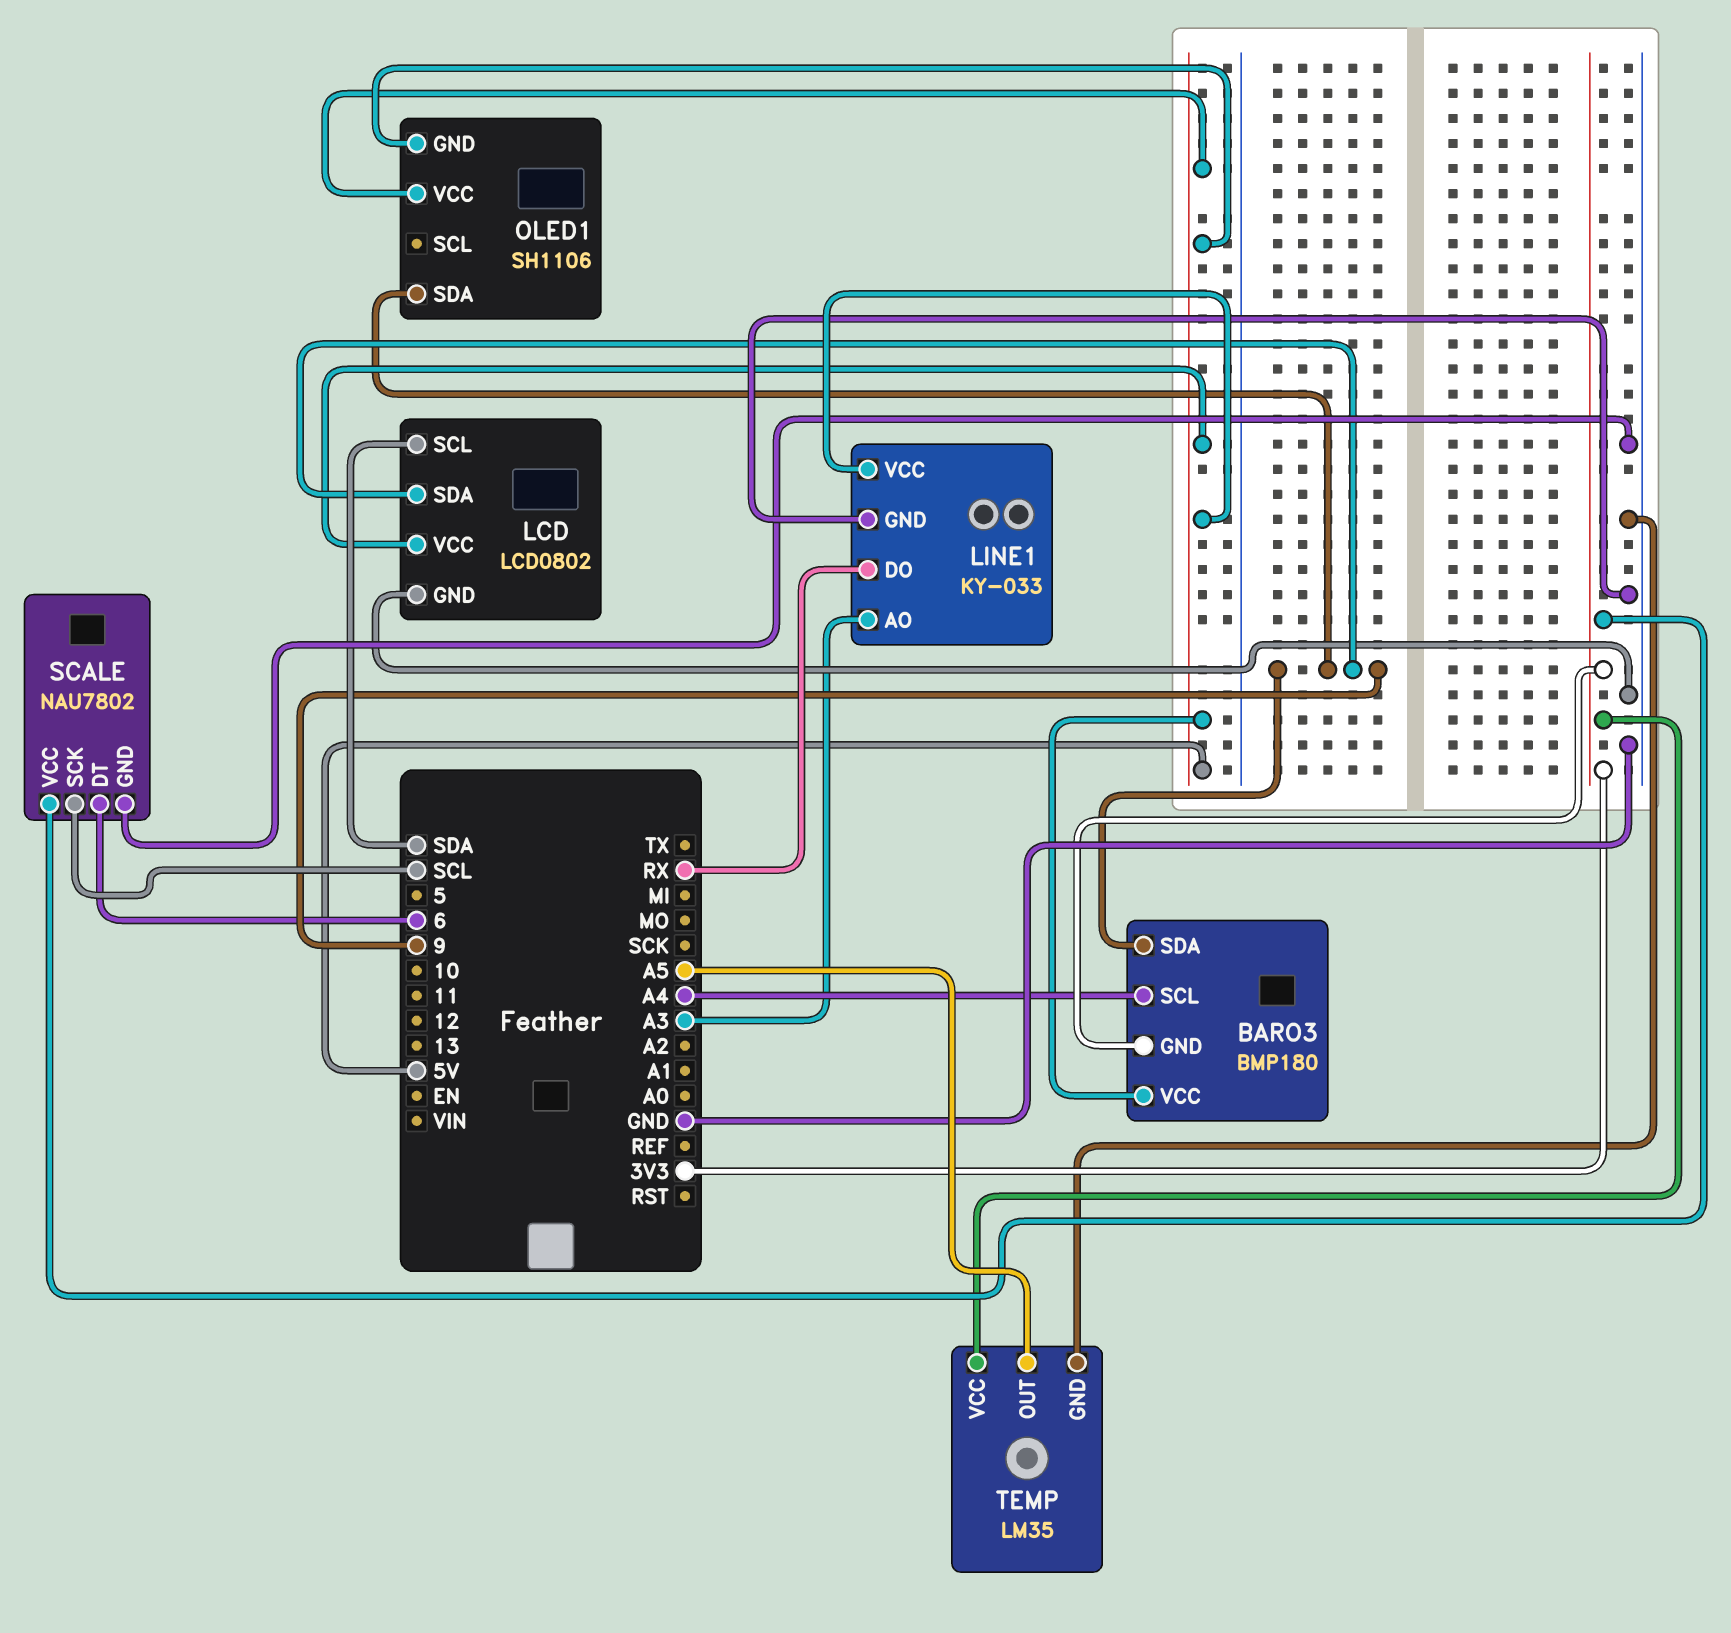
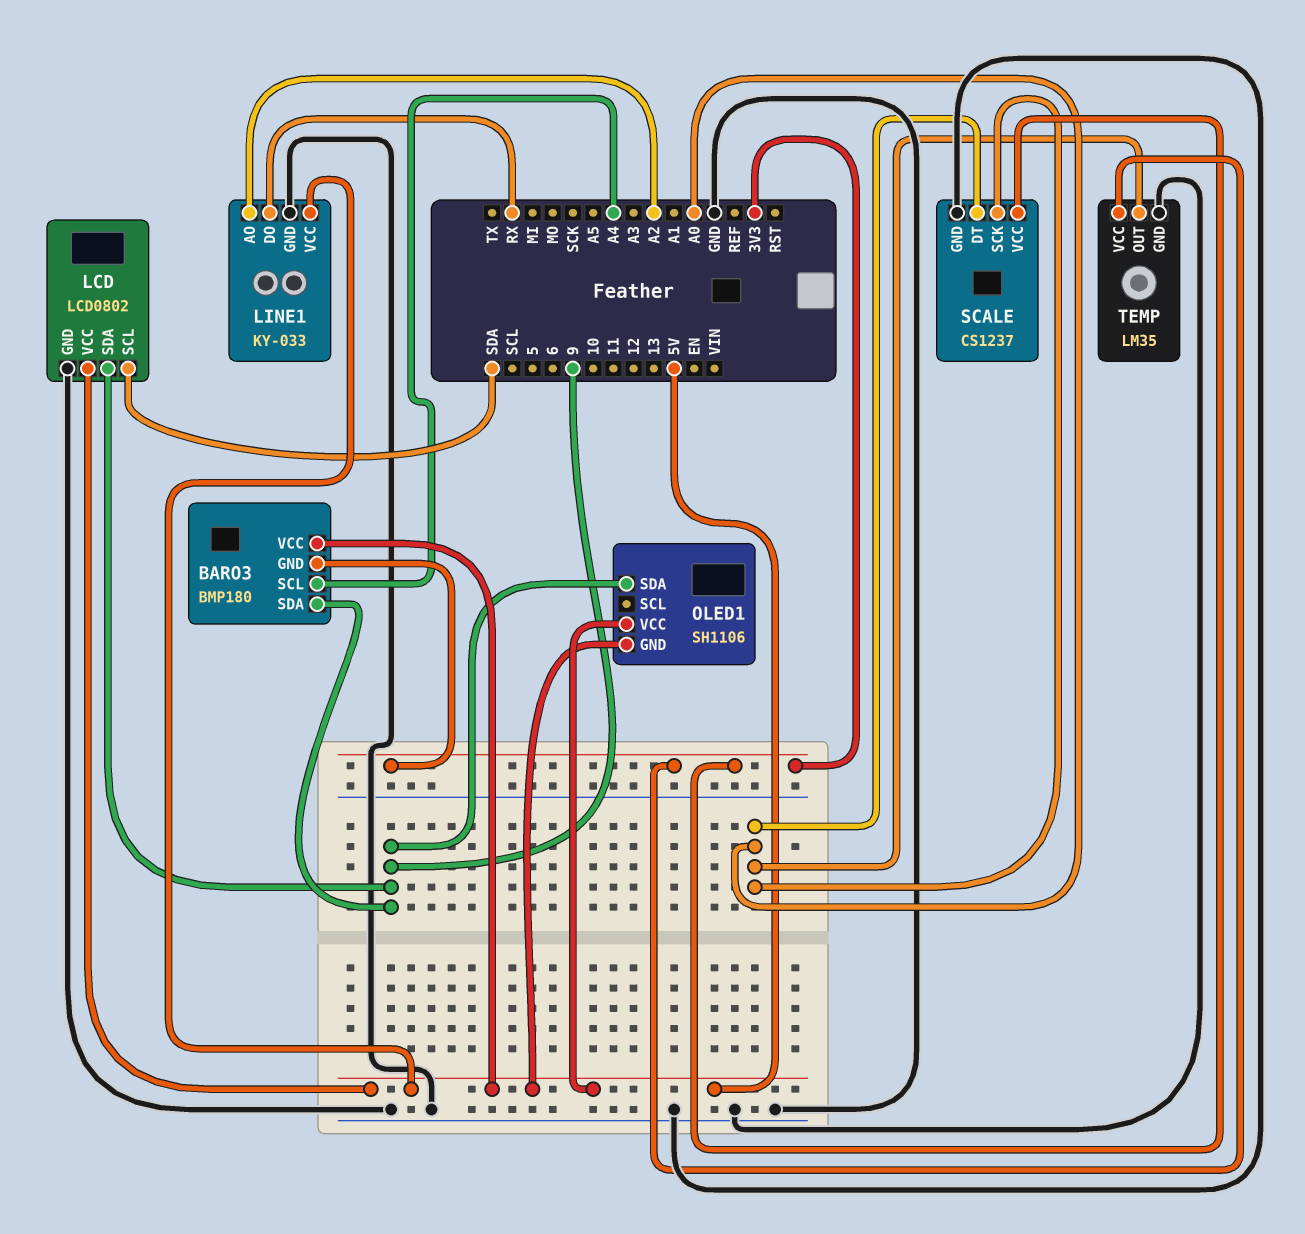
LINE1 pin AO: A3 -> A2
SCALE: NAU7802 -> CS1237
SCALE pin DT: 6 -> A0
SCALE pin SCK: SCL -> A0
TEMP pin OUT: A5 -> A0

